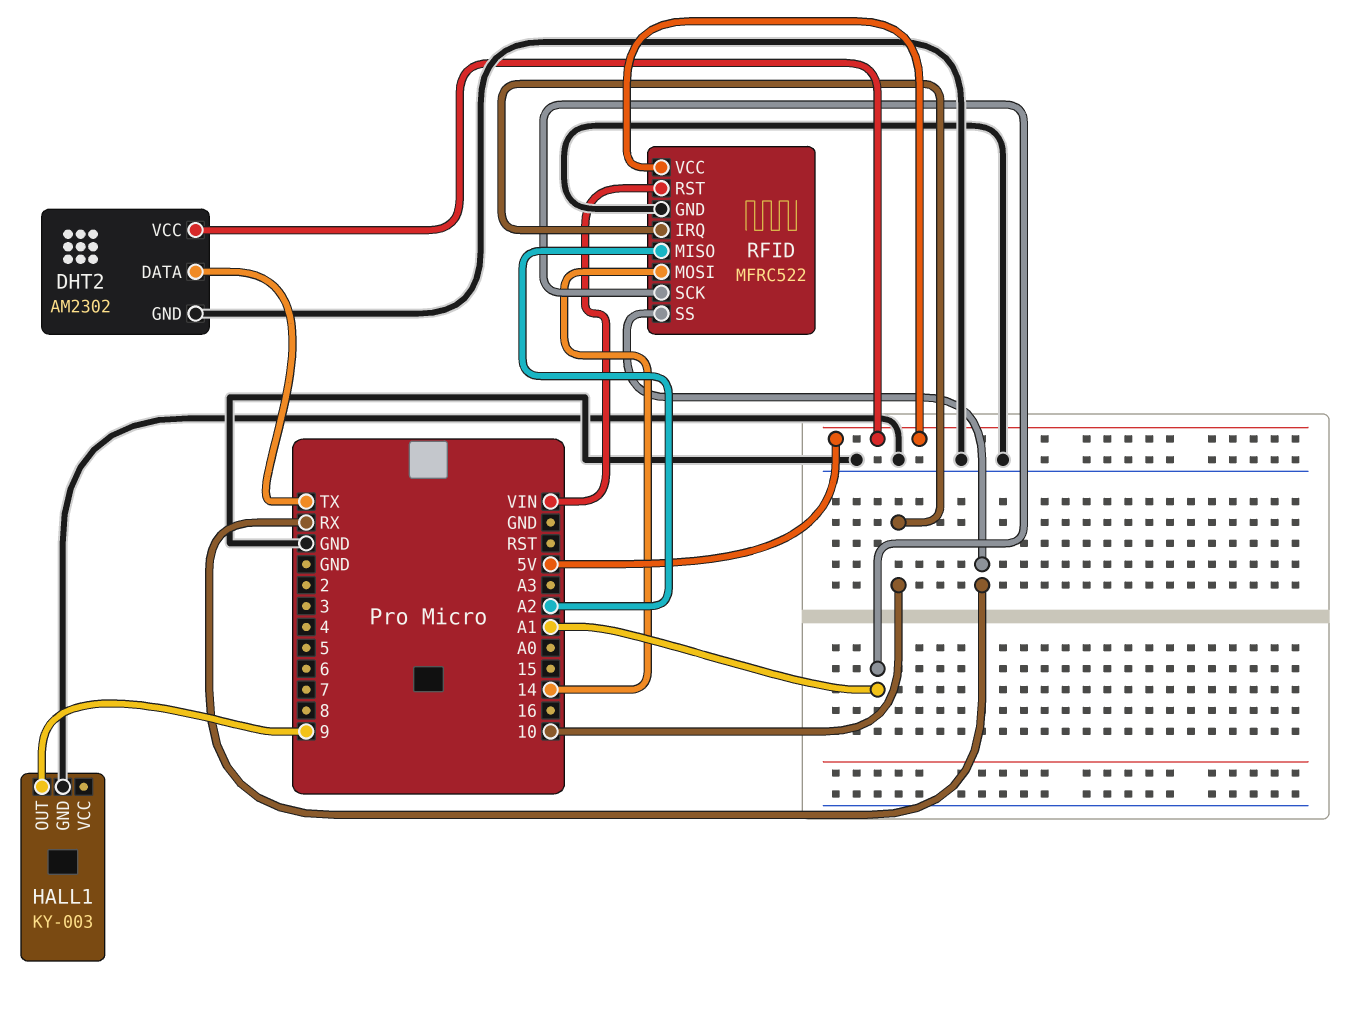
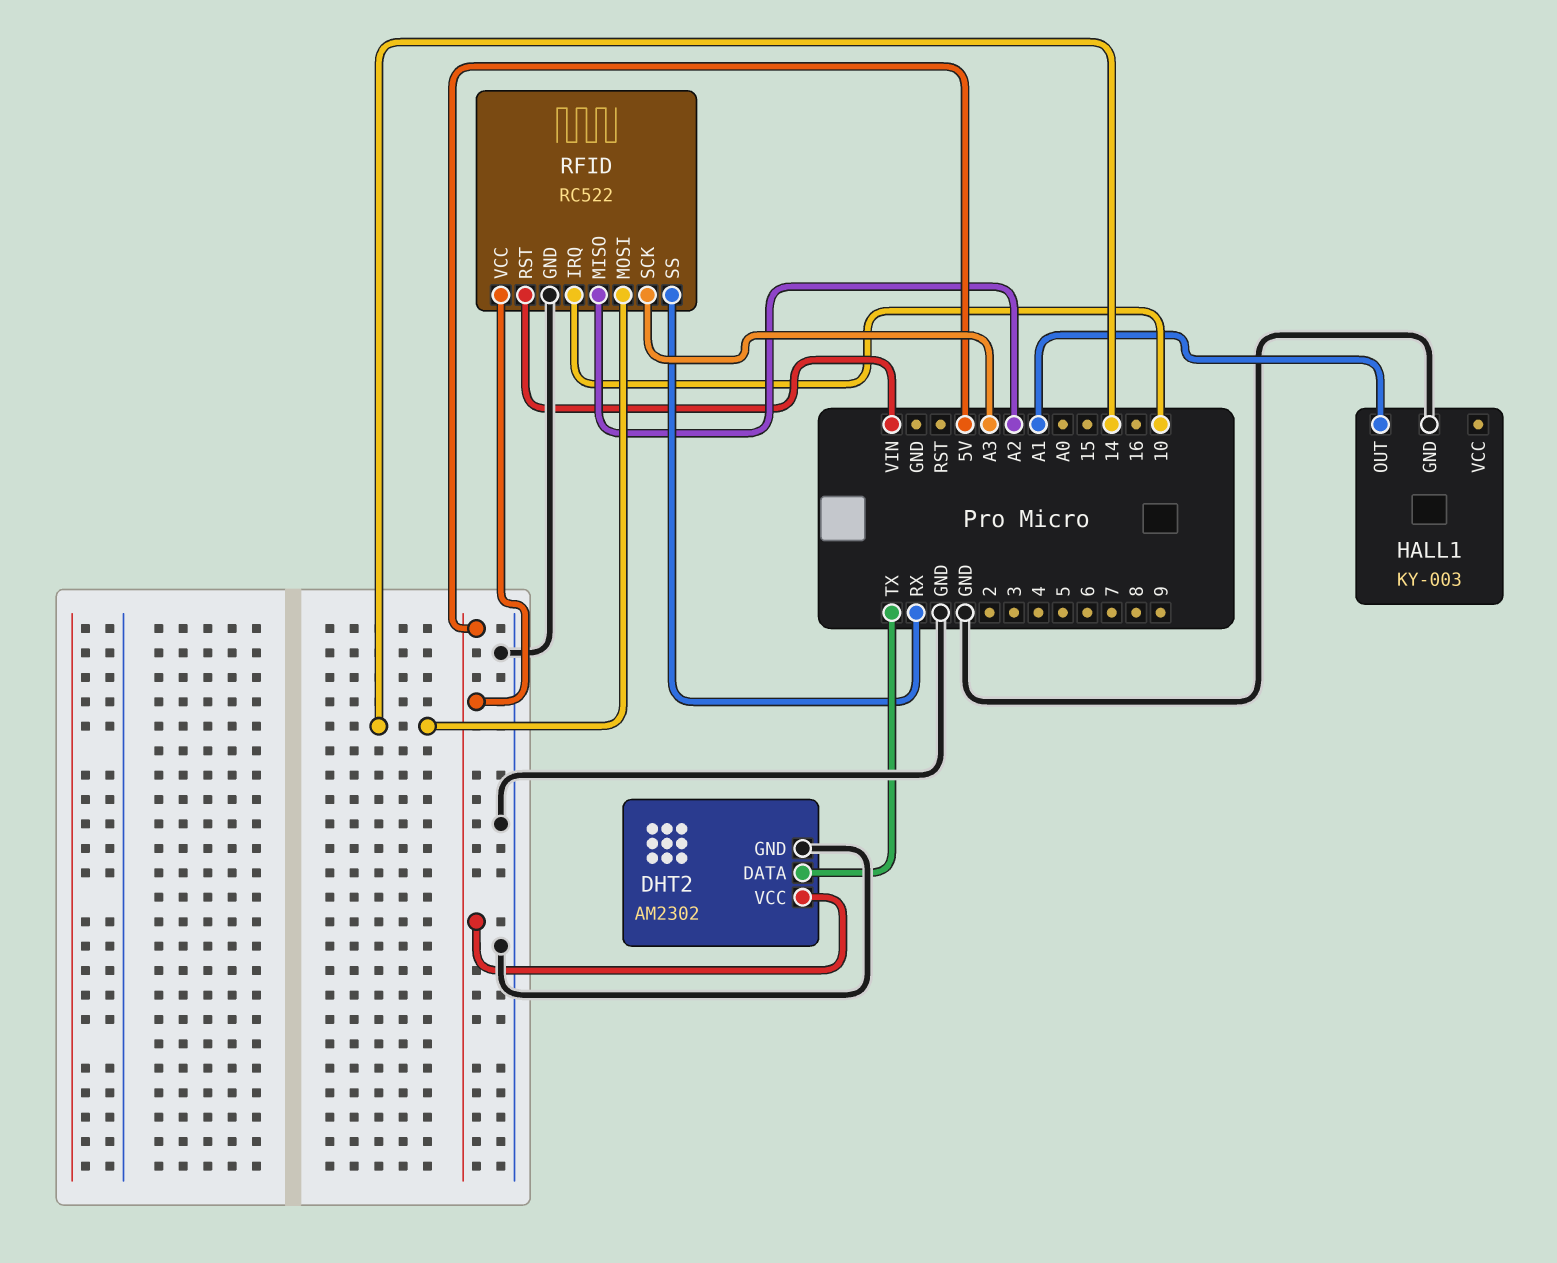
HALL1 pin OUT: 9 -> A1
RFID: MFRC522 -> RC522
RFID pin SCK: A1 -> A3

